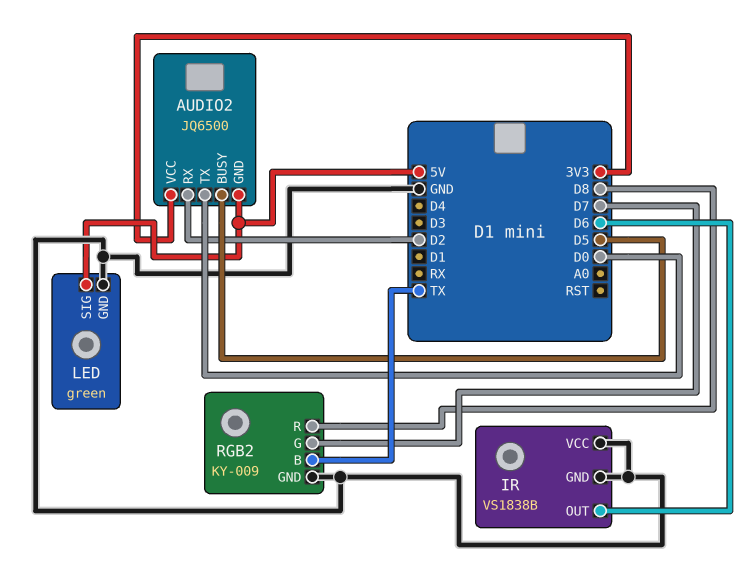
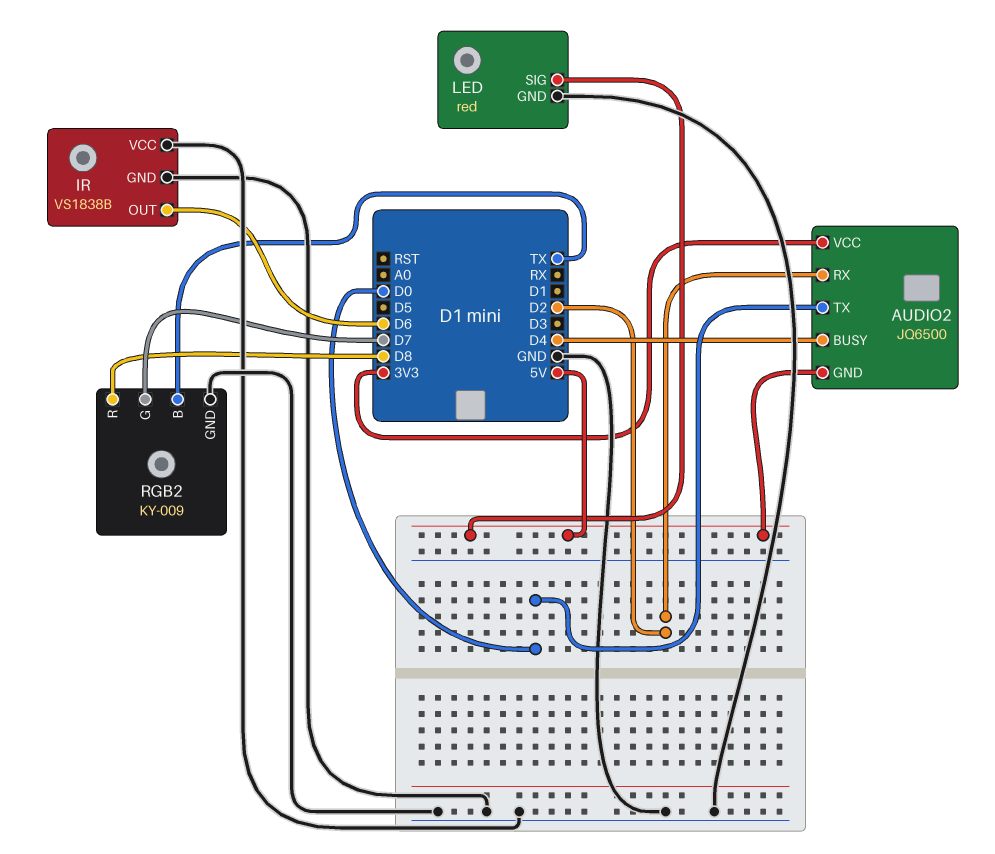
AUDIO2 pin BUSY: D5 -> D4
LED: green -> red

